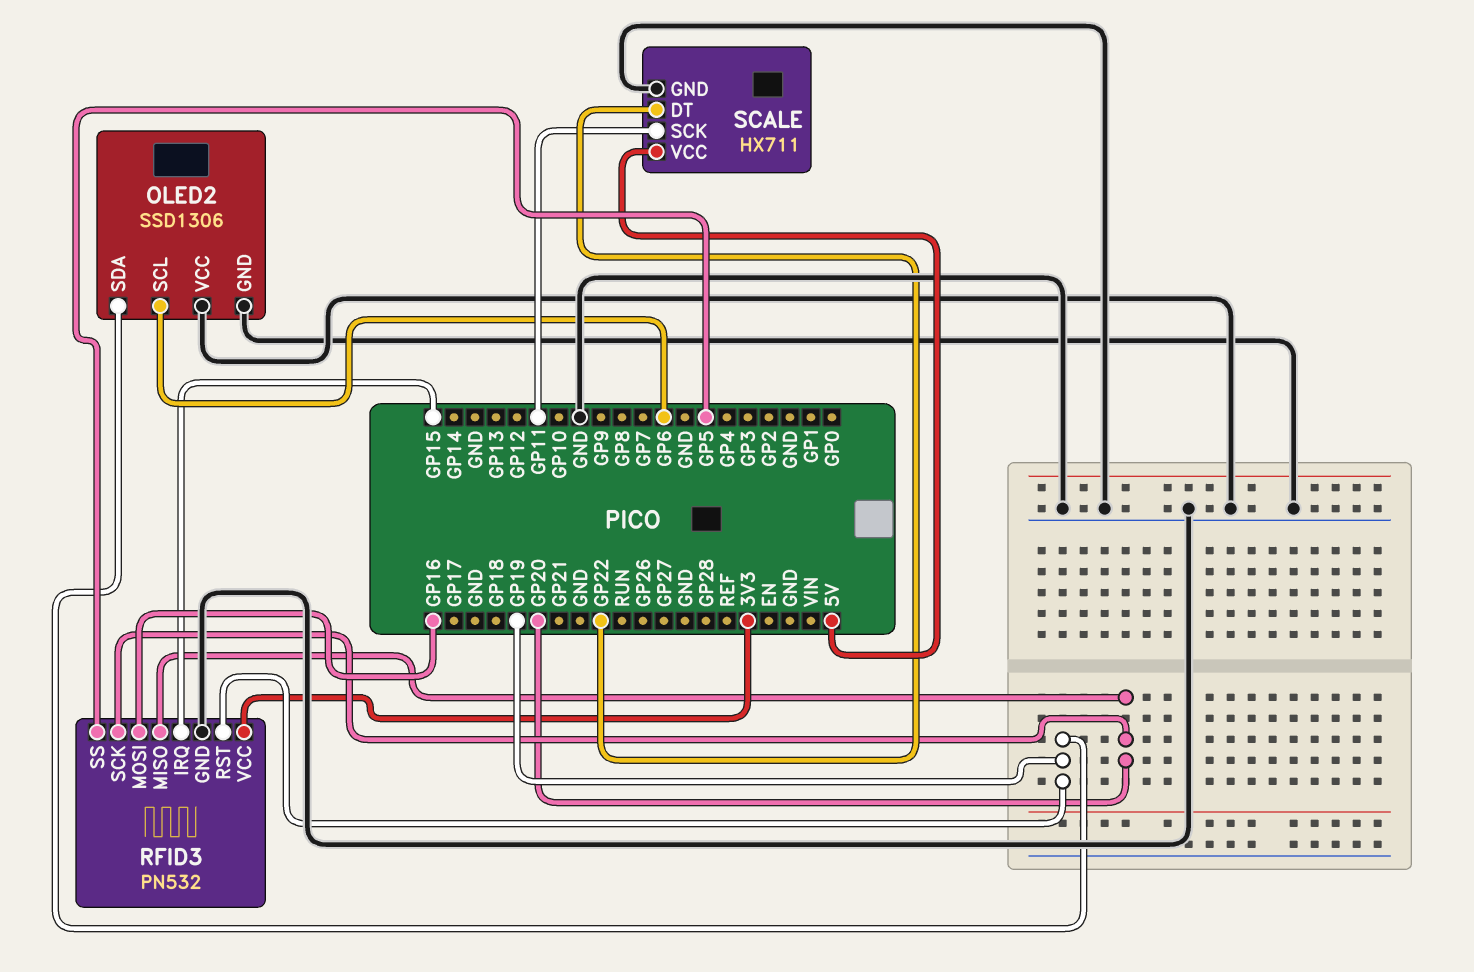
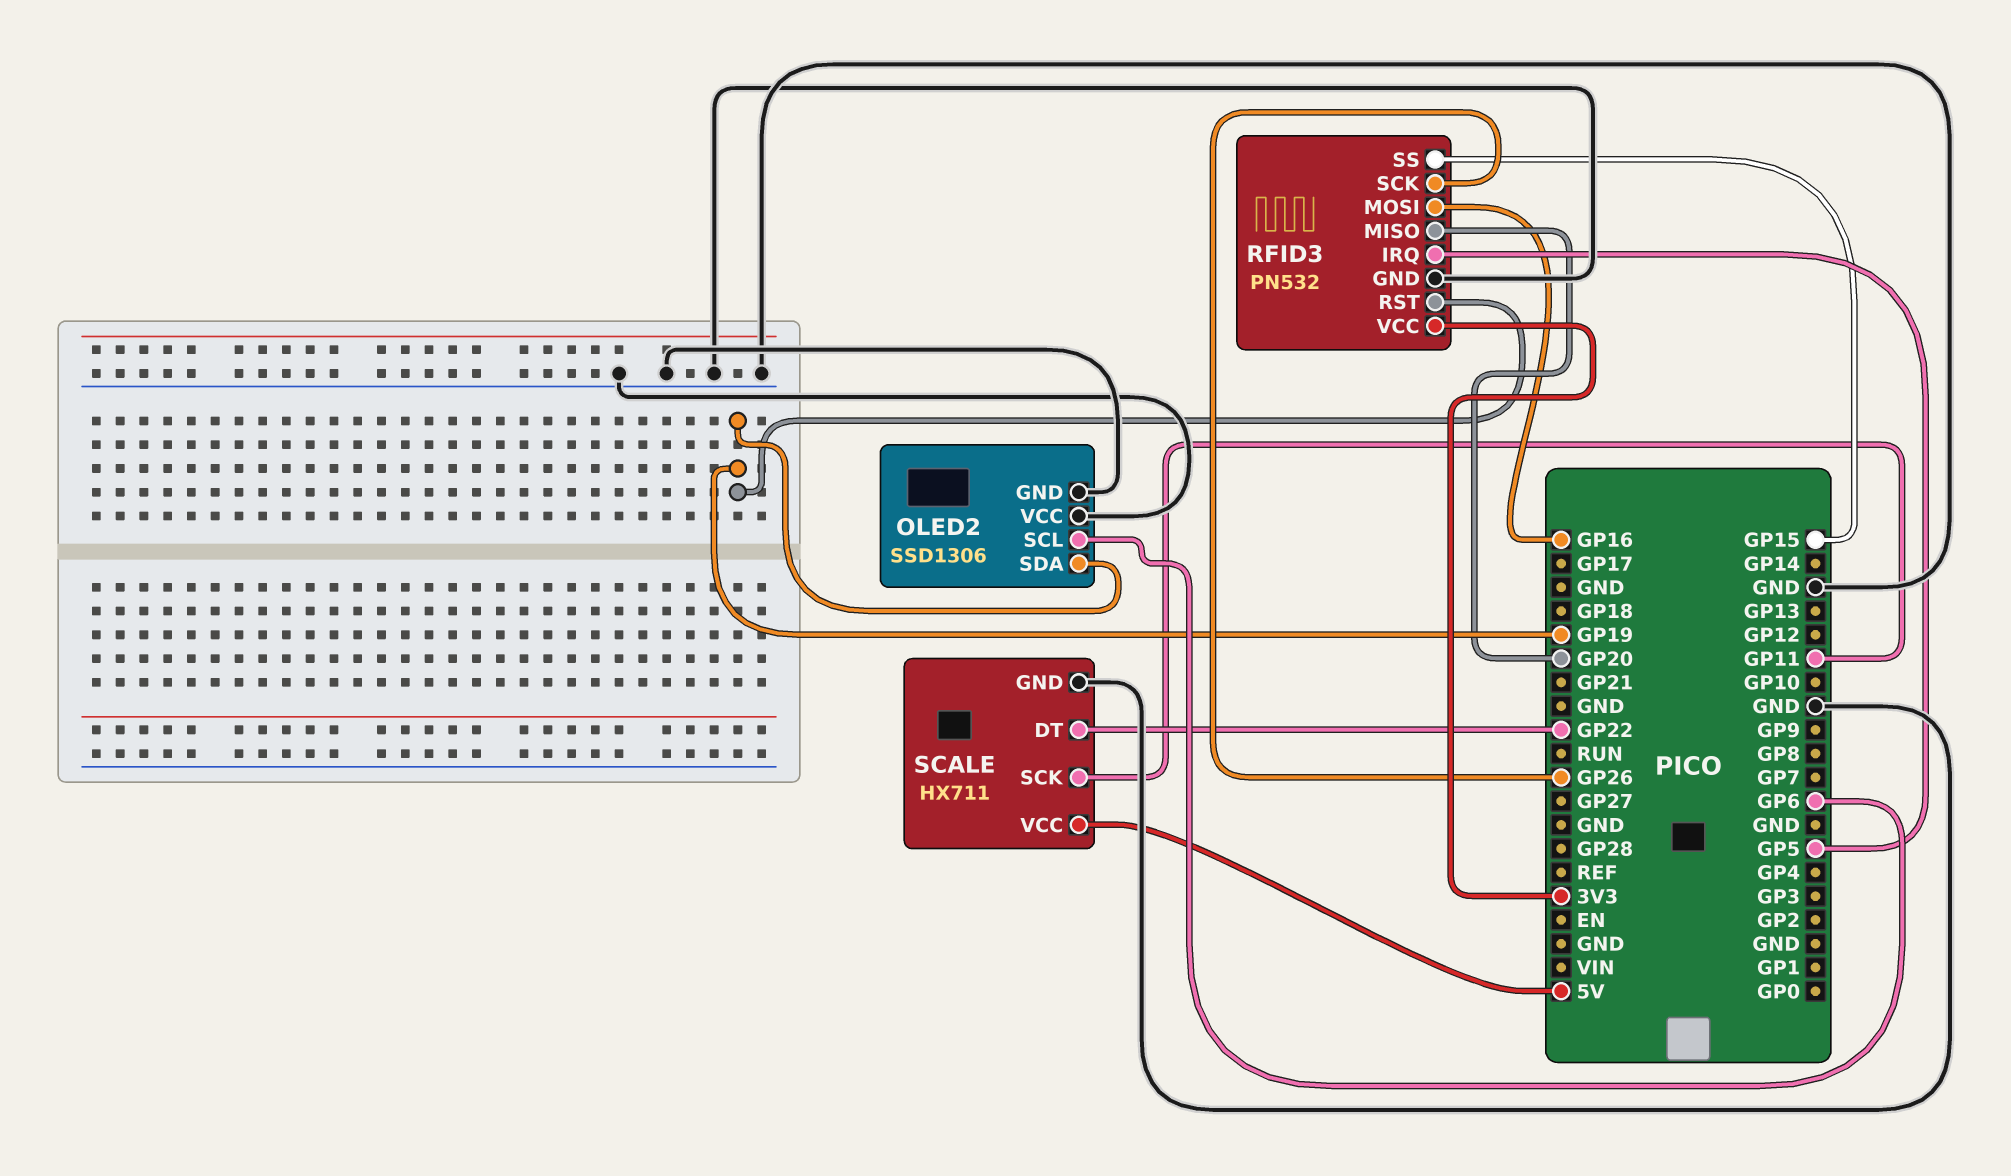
RFID3 pin IRQ: GP15 -> GP5
RFID3 pin SCK: GP20 -> GP26
RFID3 pin SS: GP5 -> GP15

